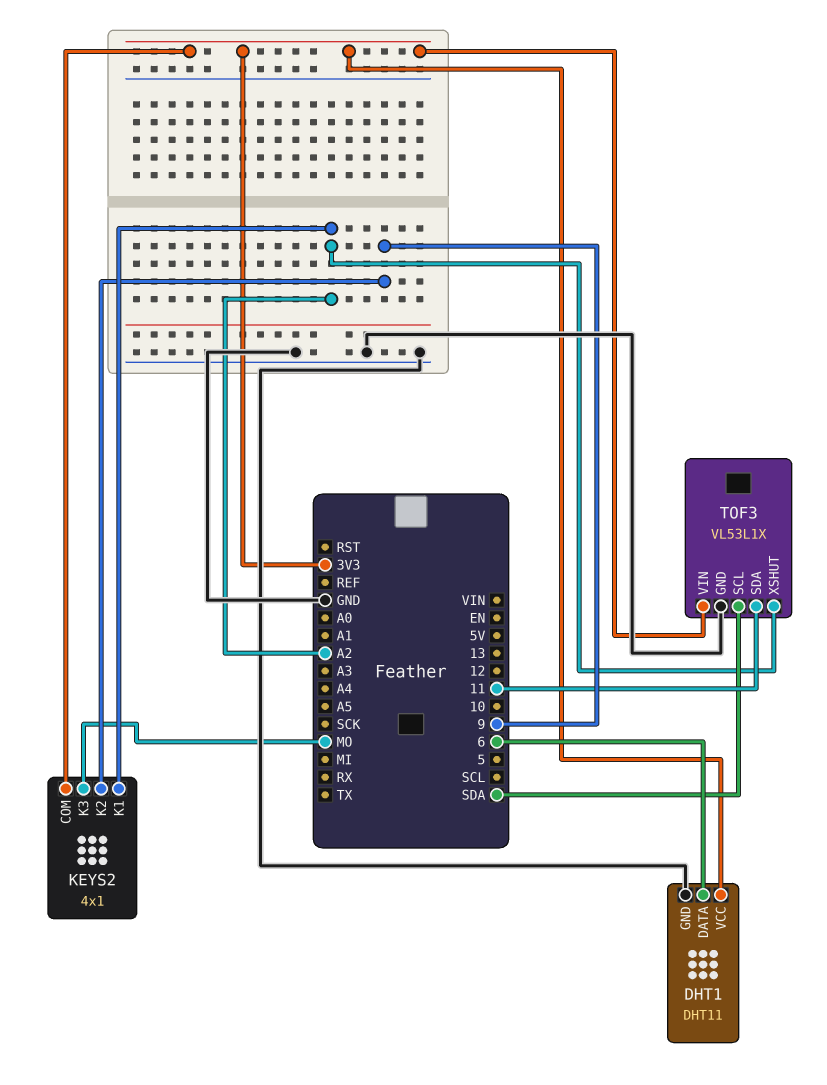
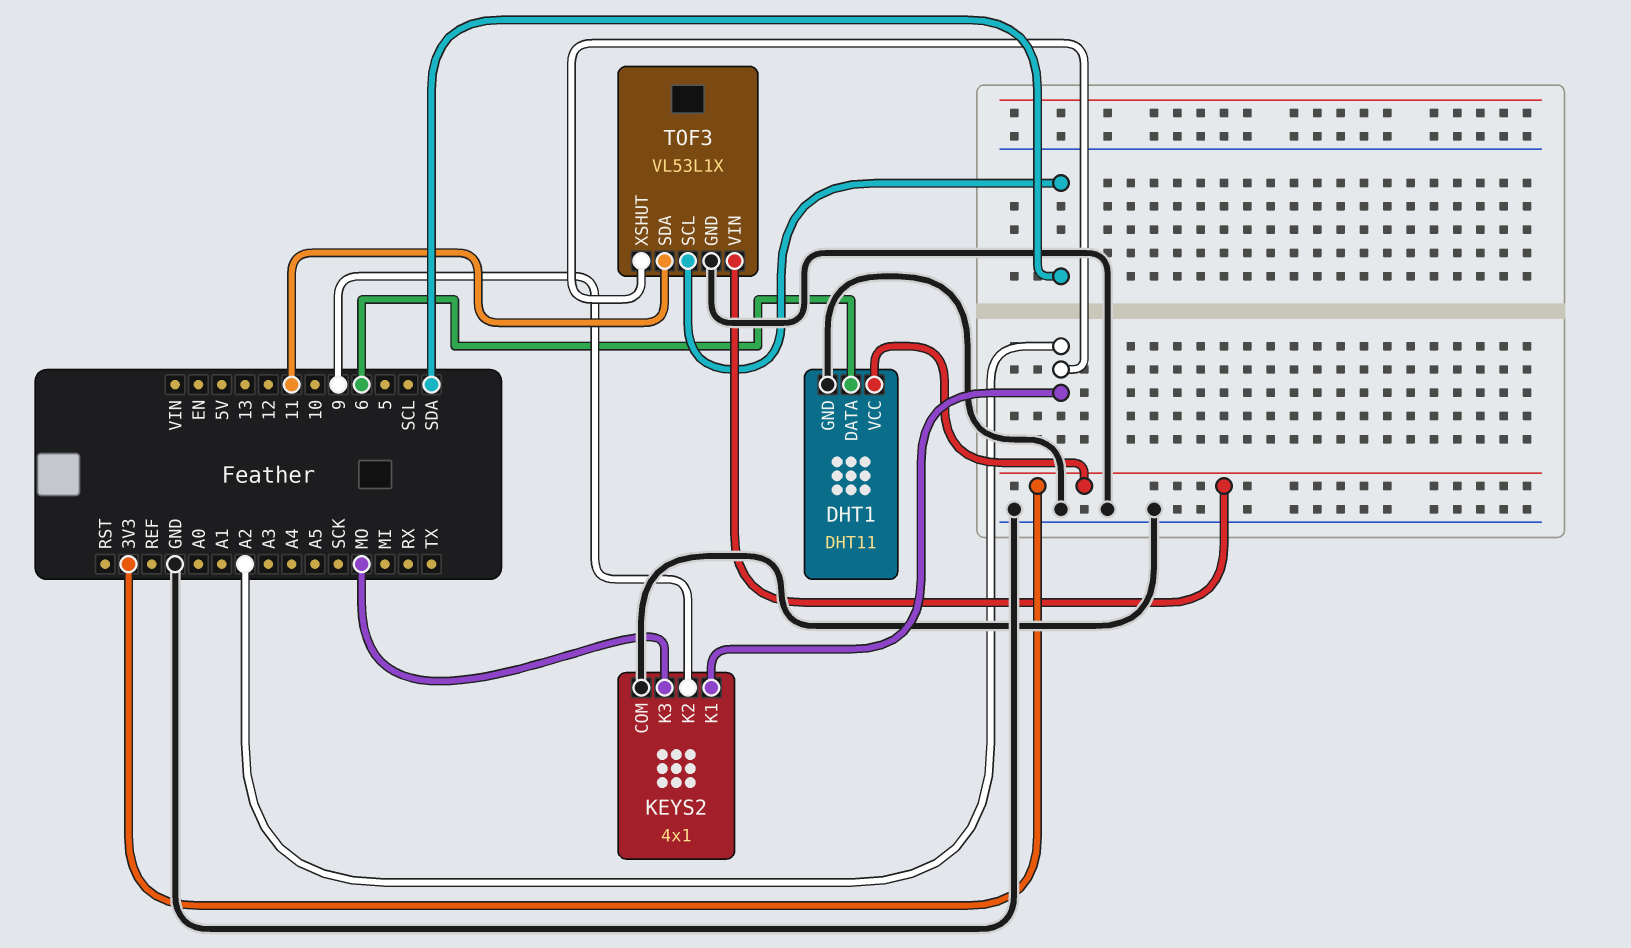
KEYS2 pin COM: 3V3 -> GND

